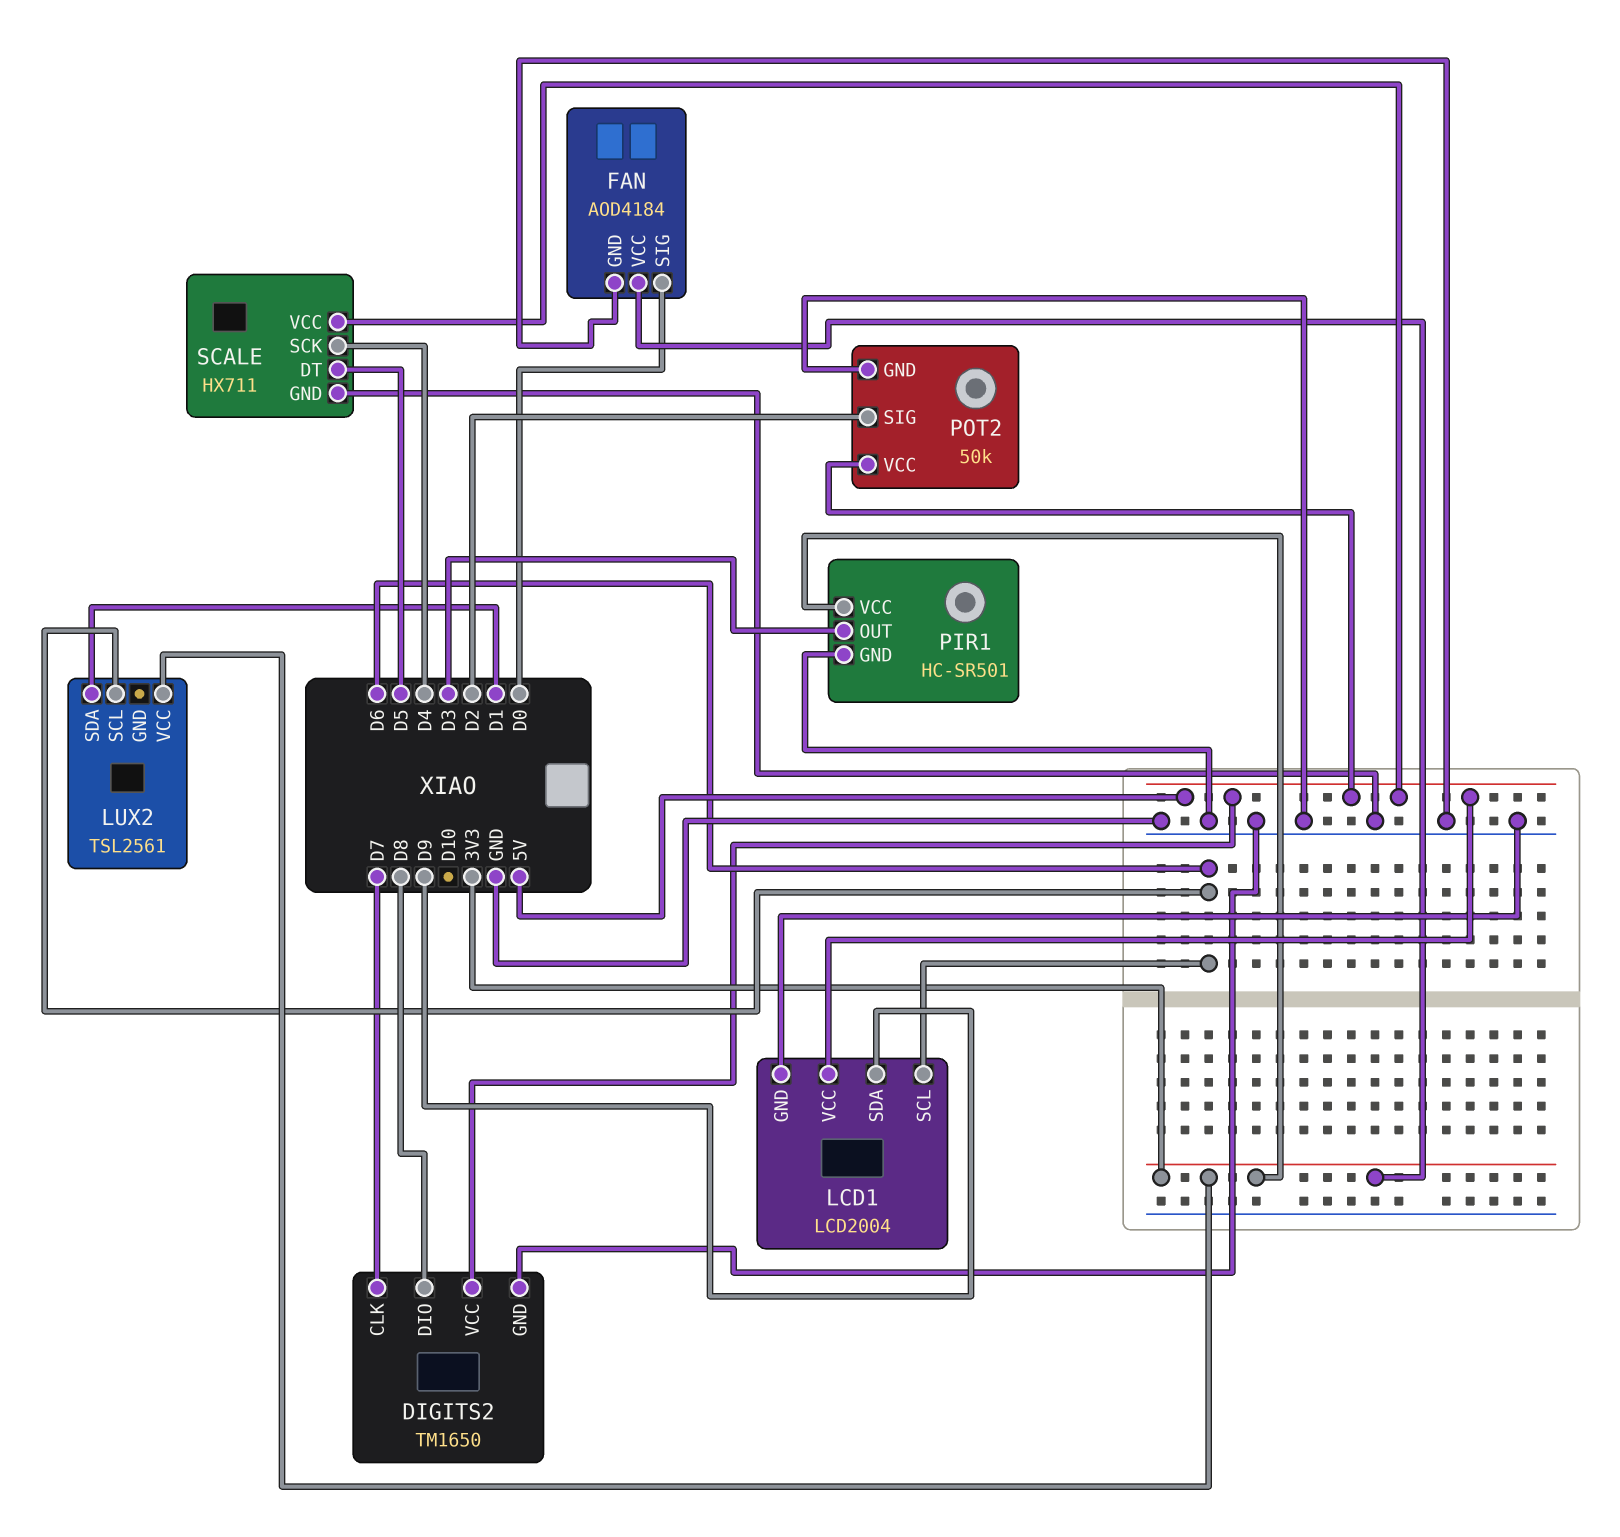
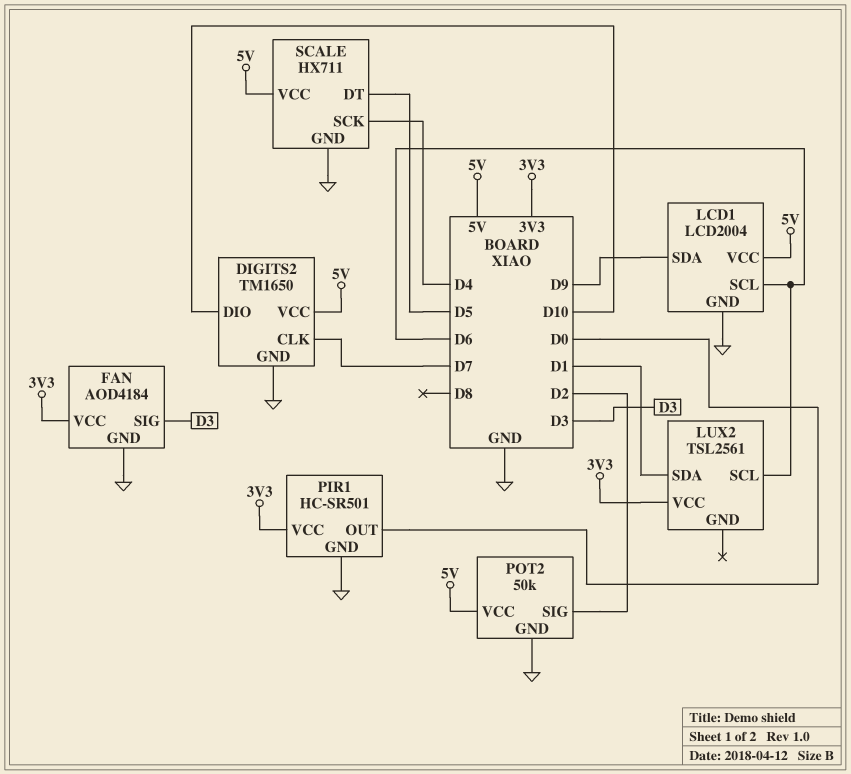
DIGITS2 pin DIO: D8 -> D10
FAN pin SIG: D0 -> D3
PIR1 pin OUT: D3 -> D0

